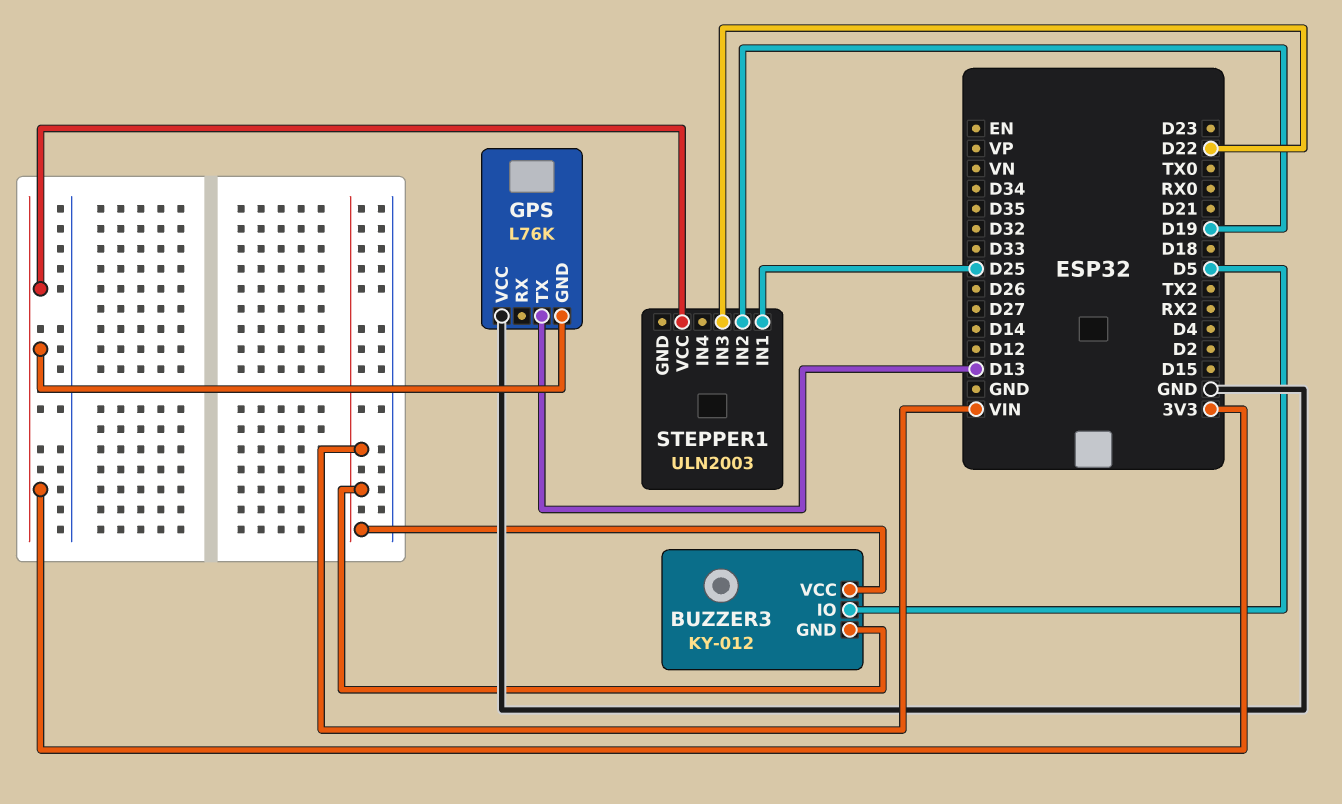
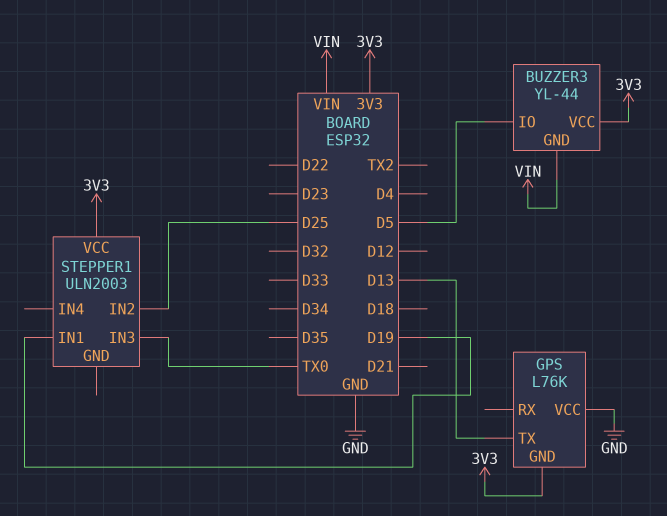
BUZZER3: KY-012 -> YL-44
BUZZER3 pin VCC: VIN -> 3V3
STEPPER1 pin IN1: D25 -> D19
STEPPER1 pin IN2: D19 -> D25
STEPPER1 pin IN3: D22 -> TX0

